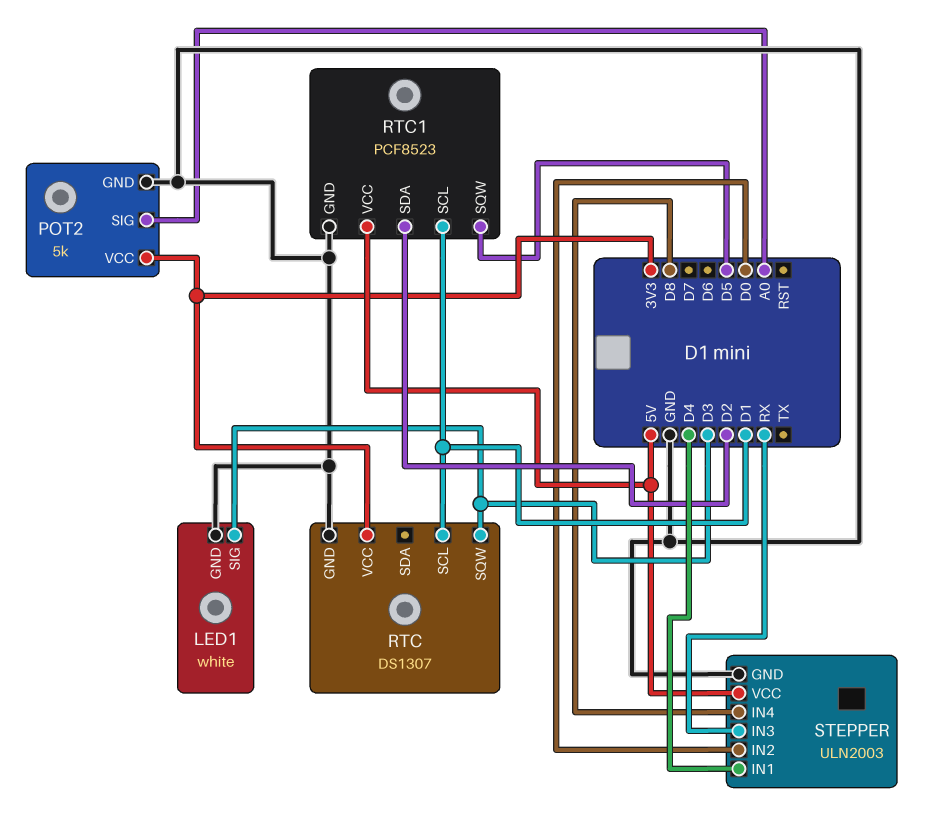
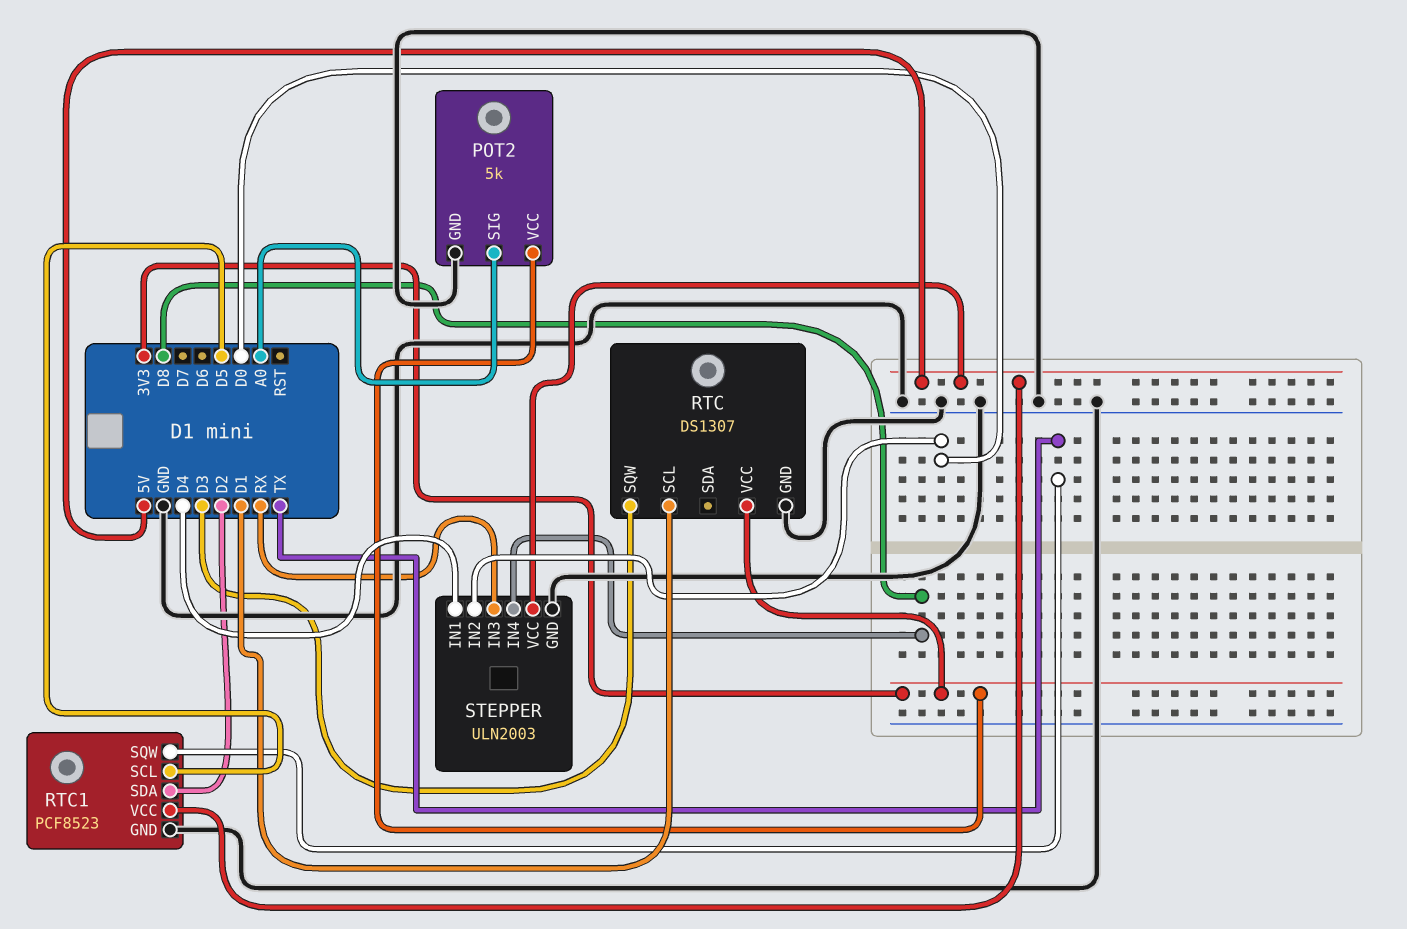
LED1: white -> none
LED1 pin GND: GND -> none
LED1 pin SIG: D3 -> none
RTC1 pin SCL: D1 -> D5
RTC1 pin SQW: D5 -> TX

